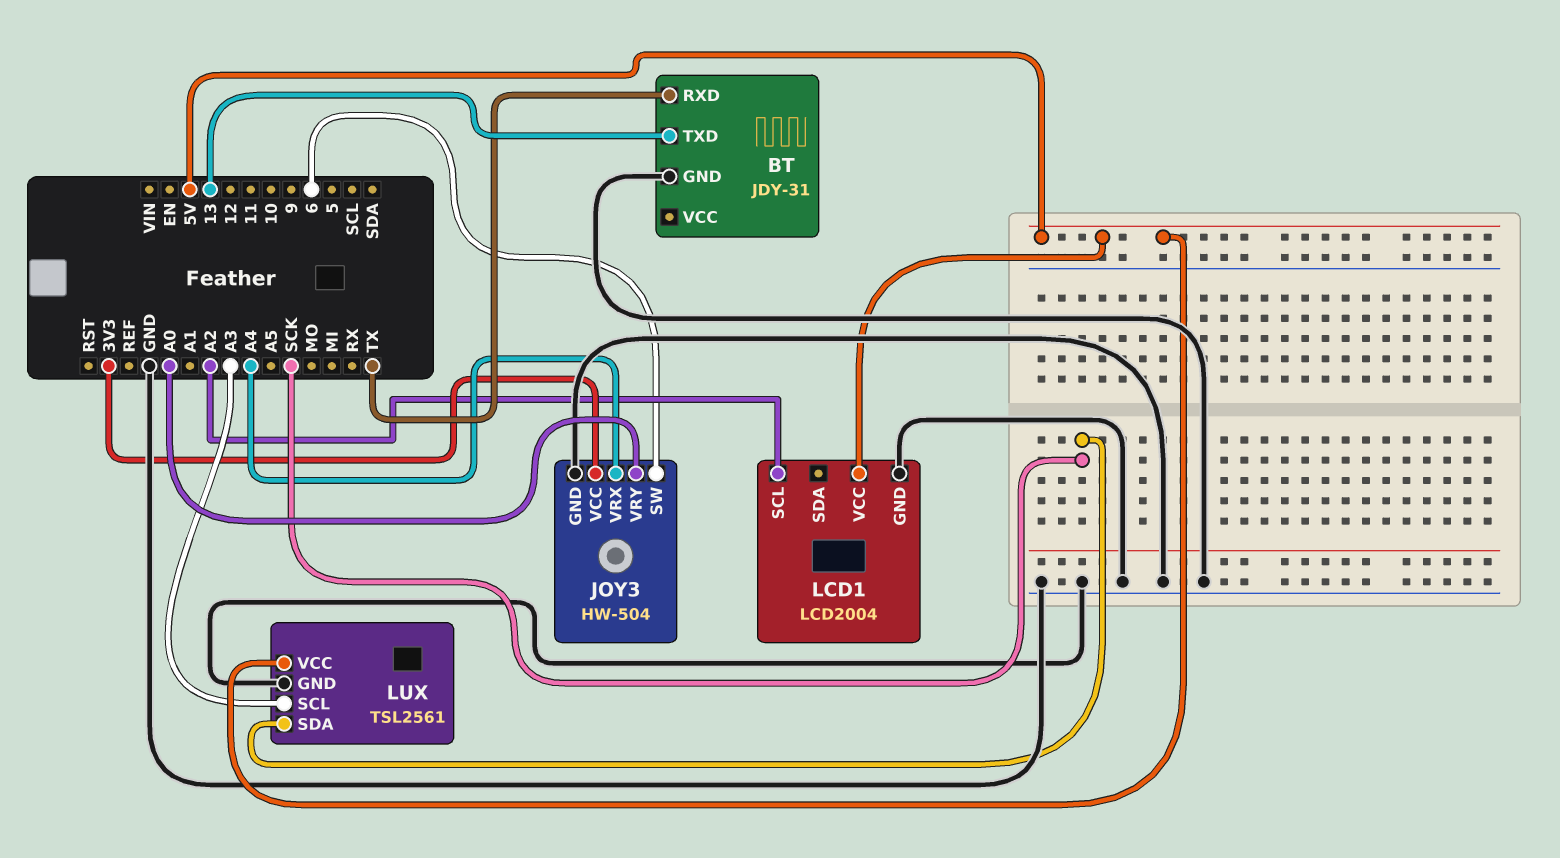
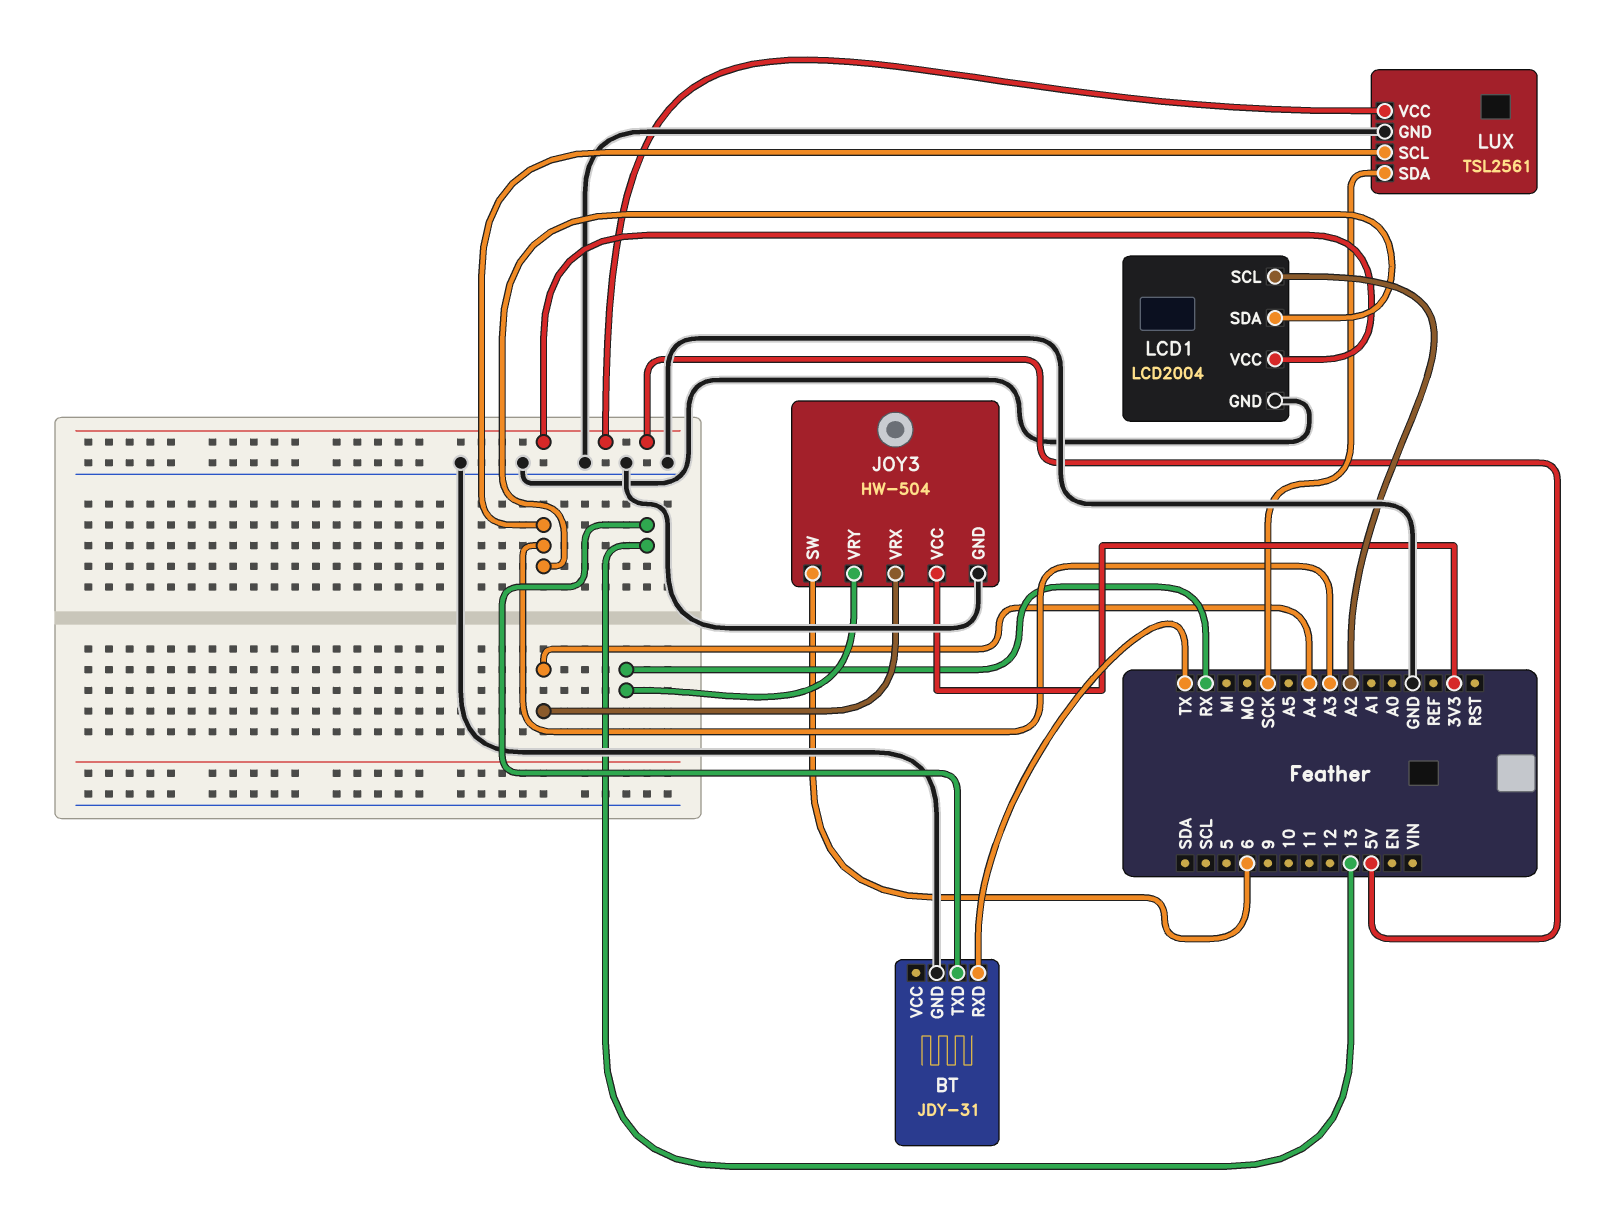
JOY3 pin VRY: A0 -> RX
LCD1 pin SDA: none -> A3

